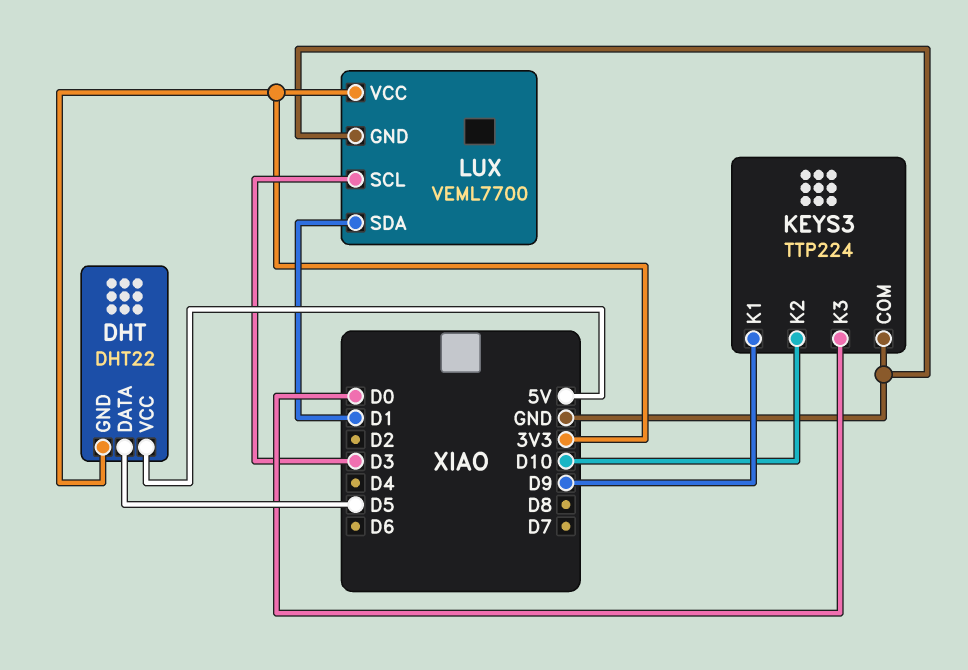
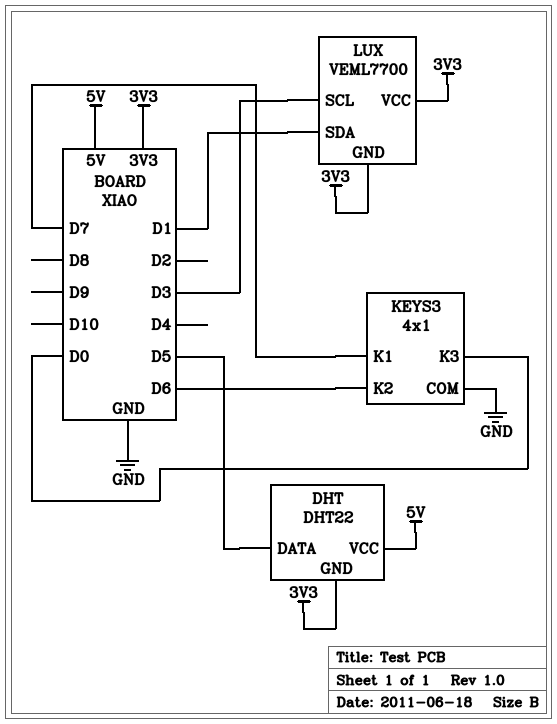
KEYS3: TTP224 -> 4x1
KEYS3 pin K1: D9 -> D7
KEYS3 pin K2: D10 -> D6
LUX pin GND: GND -> 3V3

